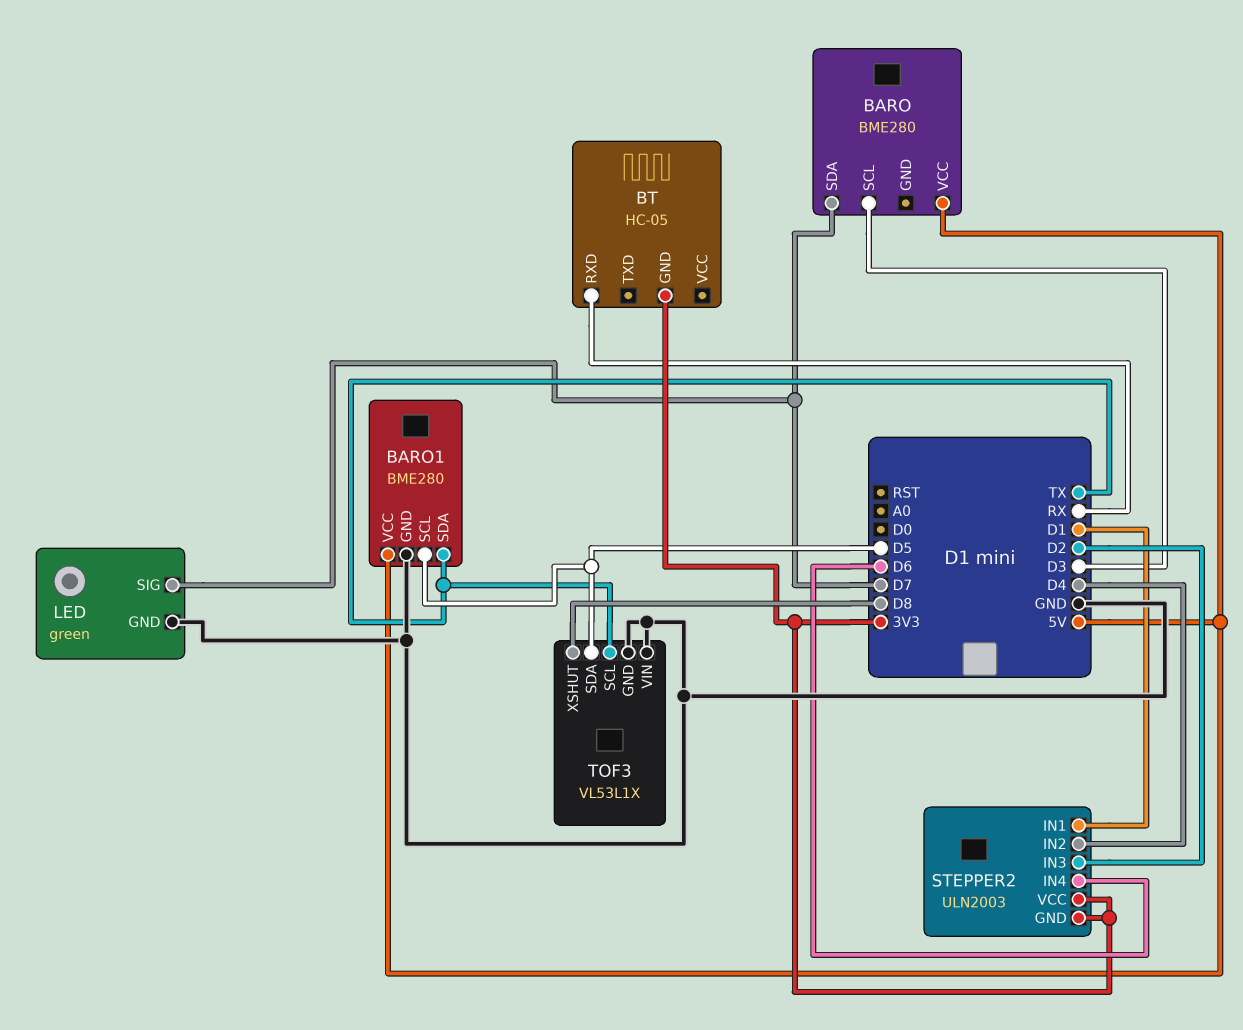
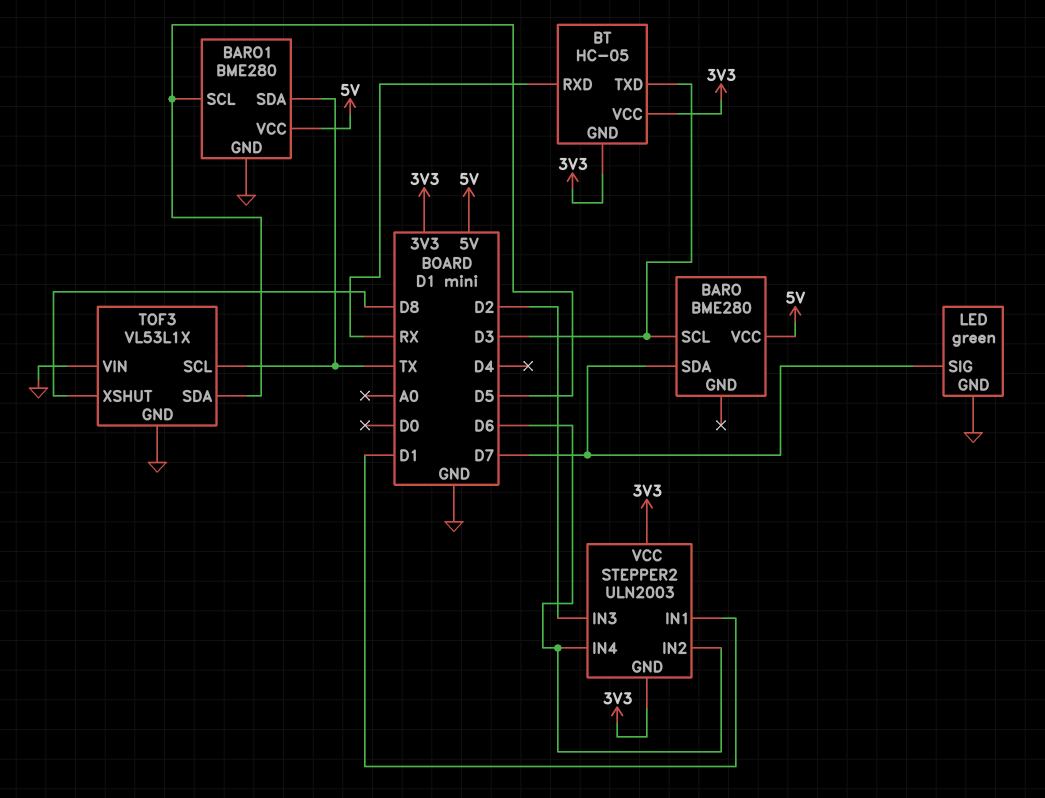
BT pin TXD: none -> D3
BT pin VCC: none -> 3V3
STEPPER2 pin IN2: D4 -> D6

